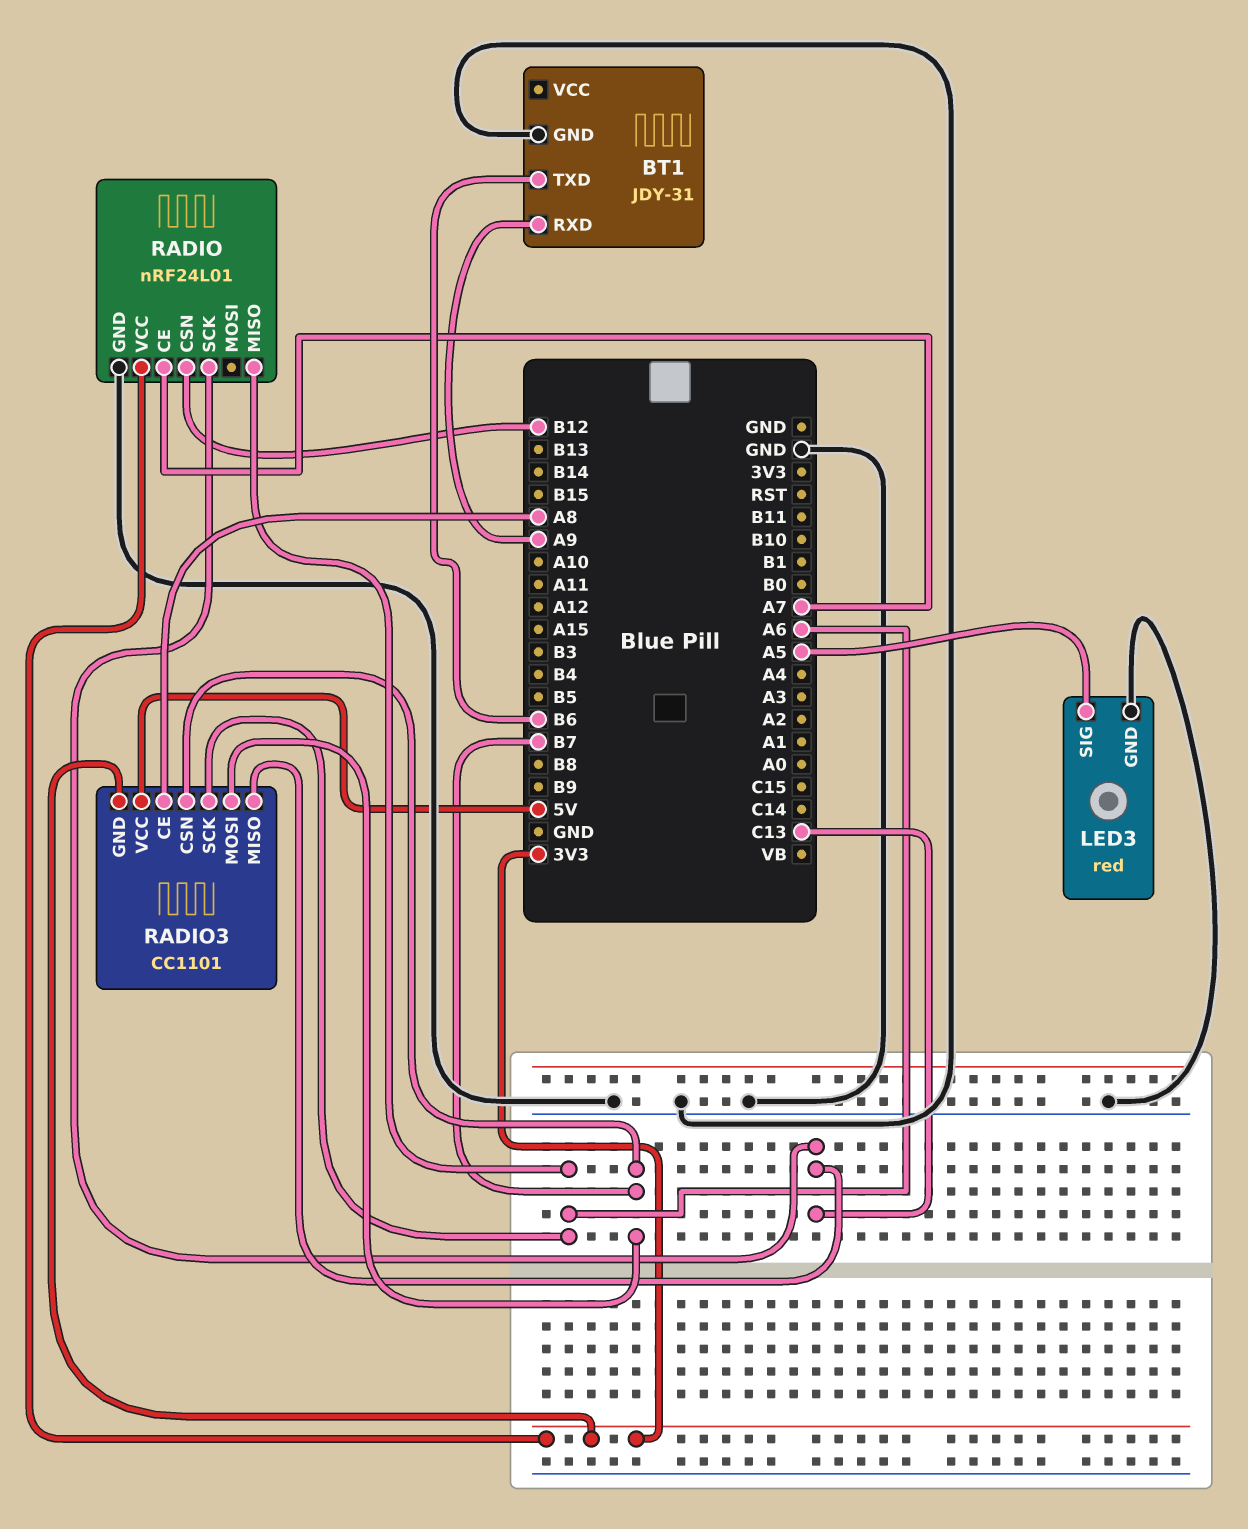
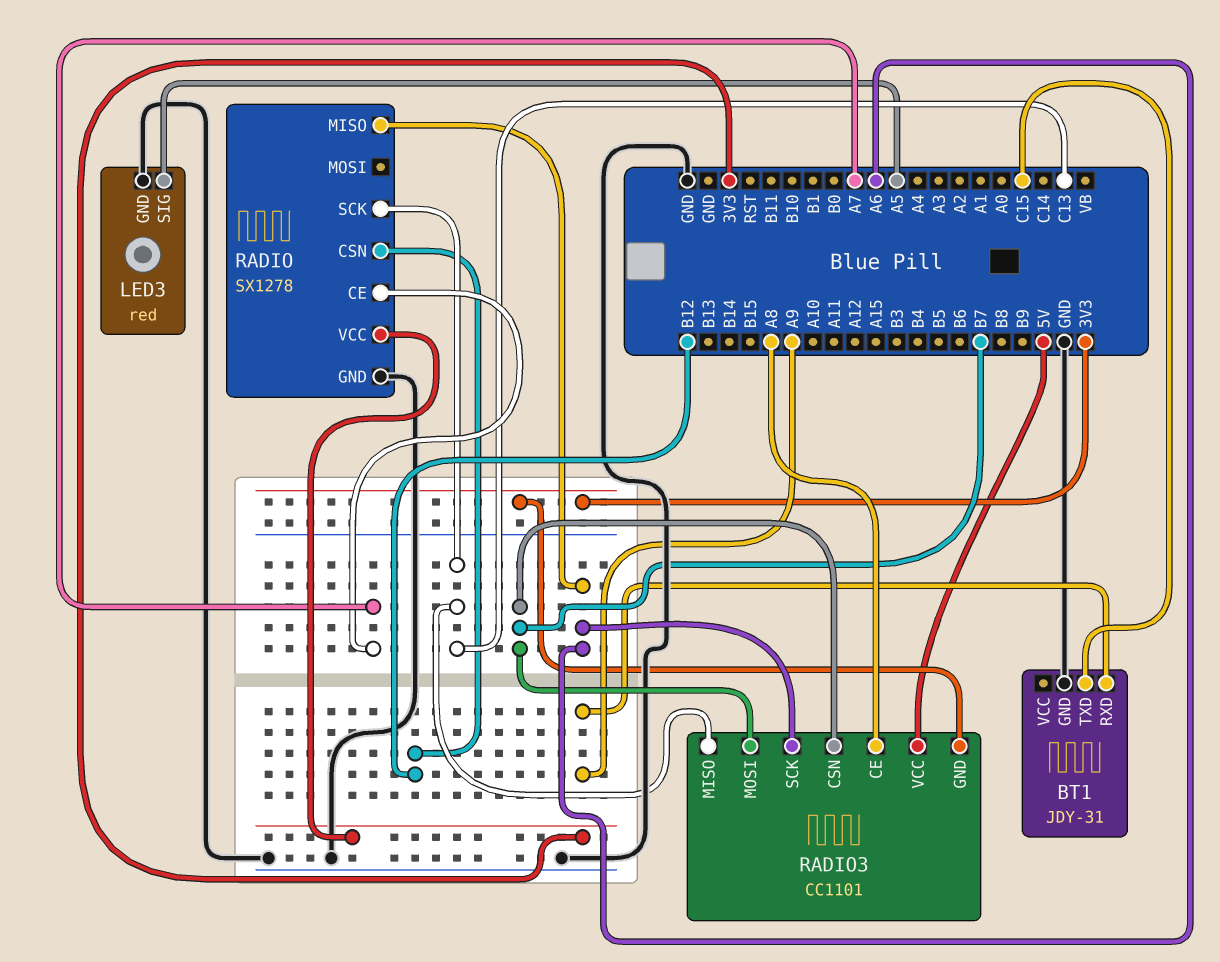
BT1 pin TXD: B6 -> C15
RADIO: nRF24L01 -> SX1278

